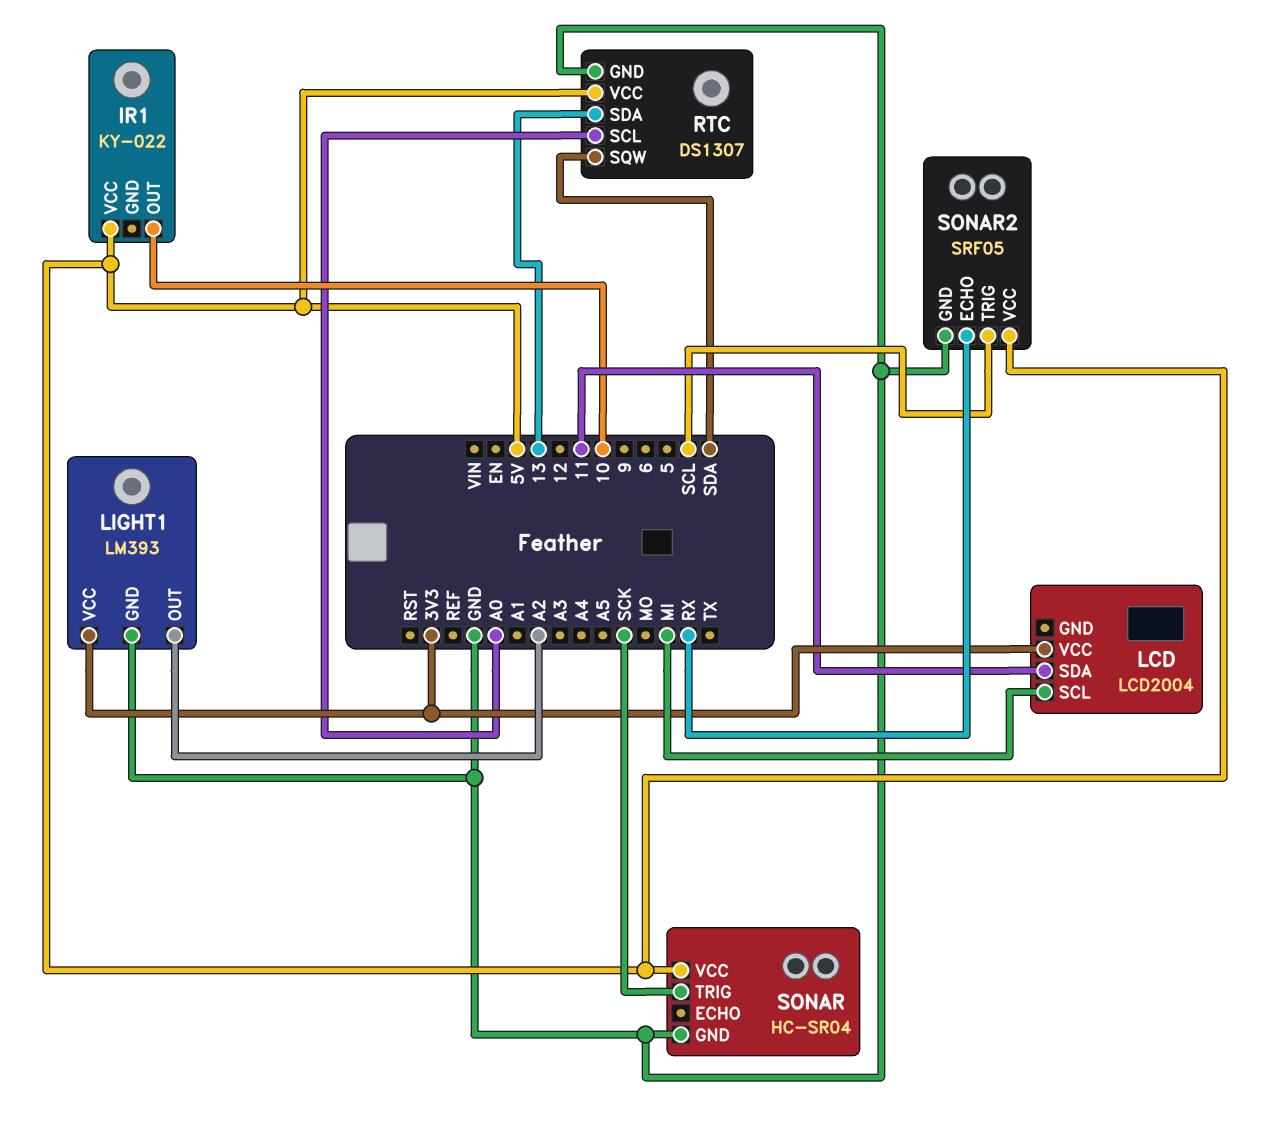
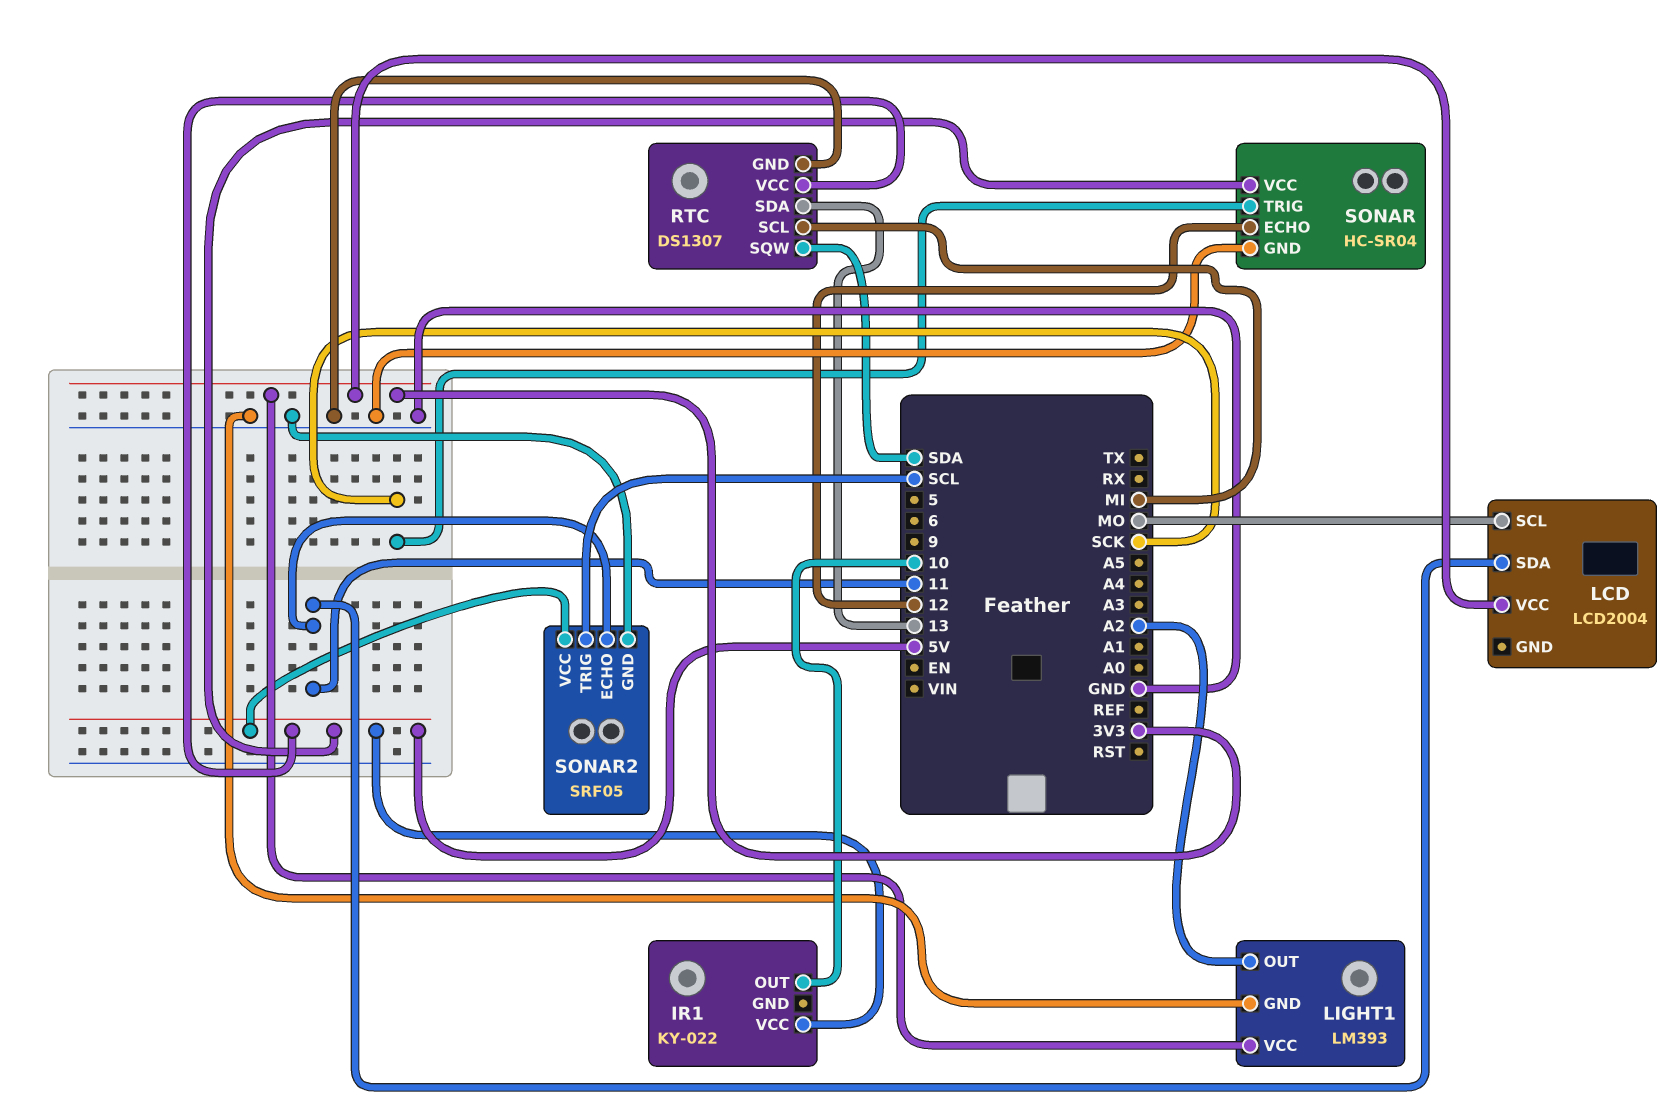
LCD pin SCL: MI -> MO
RTC pin SCL: A0 -> MI
SONAR pin ECHO: none -> 12
SONAR2 pin ECHO: RX -> 11

